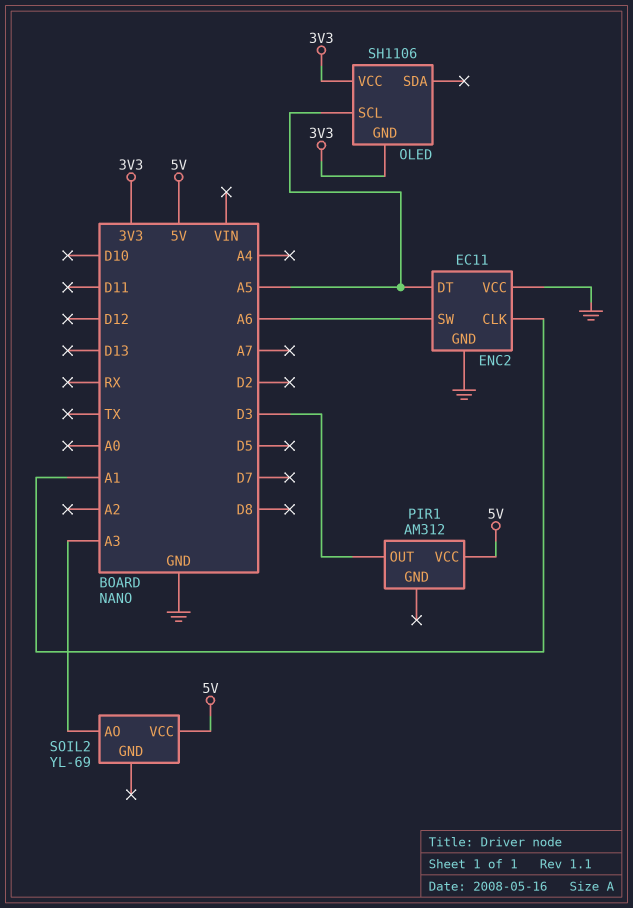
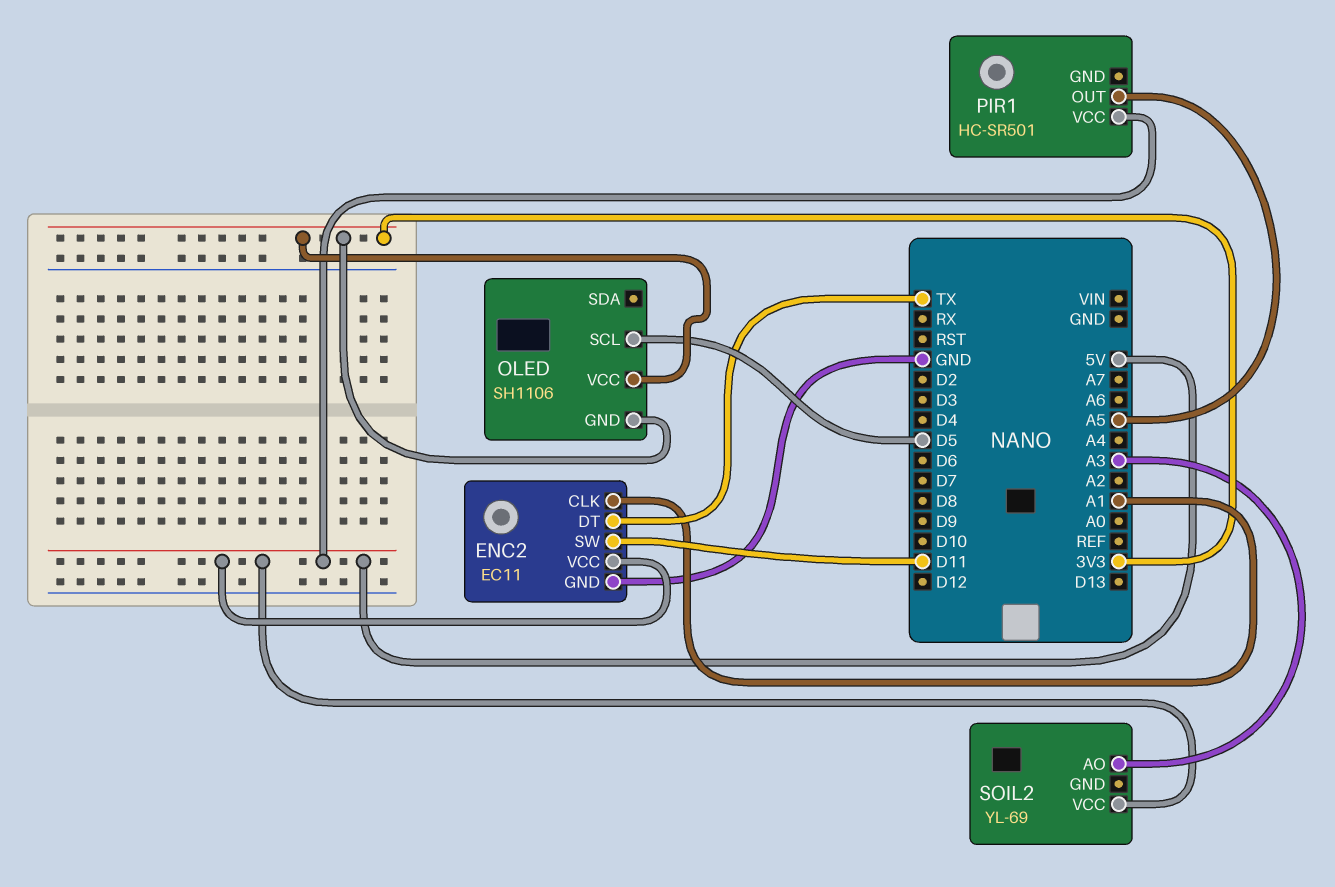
ENC2 pin DT: A5 -> TX
ENC2 pin SW: A6 -> D11
ENC2 pin VCC: GND -> 5V
OLED pin SCL: A5 -> D5
PIR1: AM312 -> HC-SR501
PIR1 pin OUT: D3 -> A5

